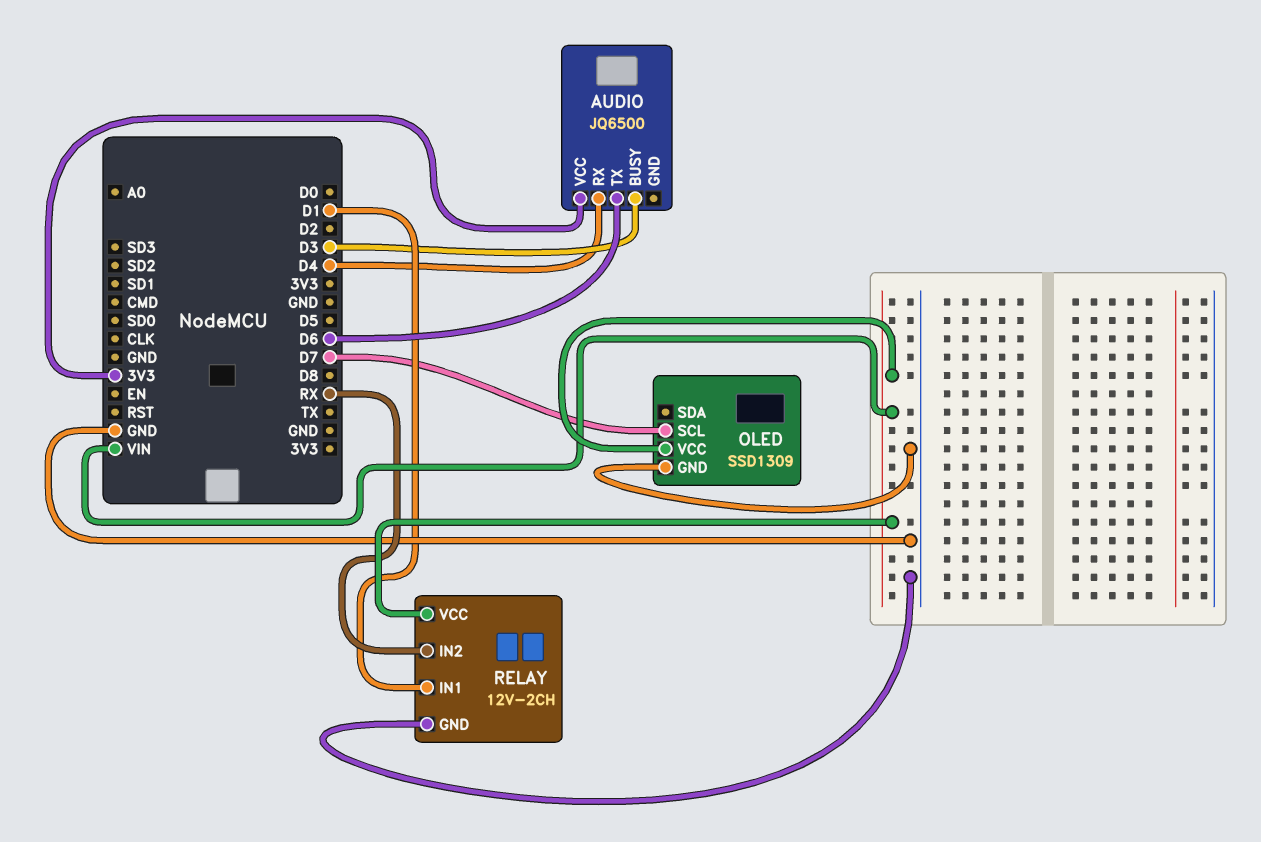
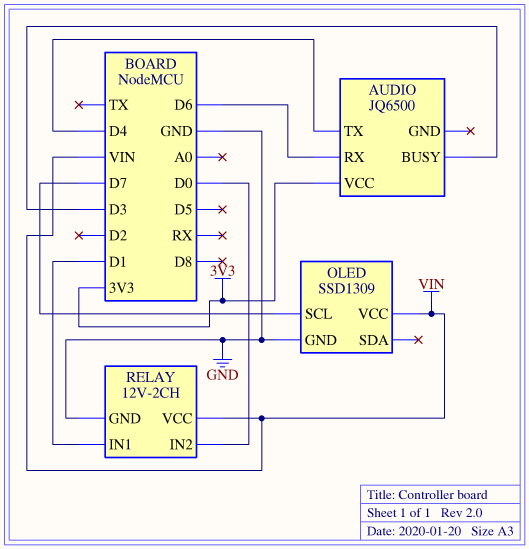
AUDIO pin RX: D4 -> D6
AUDIO pin TX: D6 -> D4
RELAY pin IN2: RX -> D0

